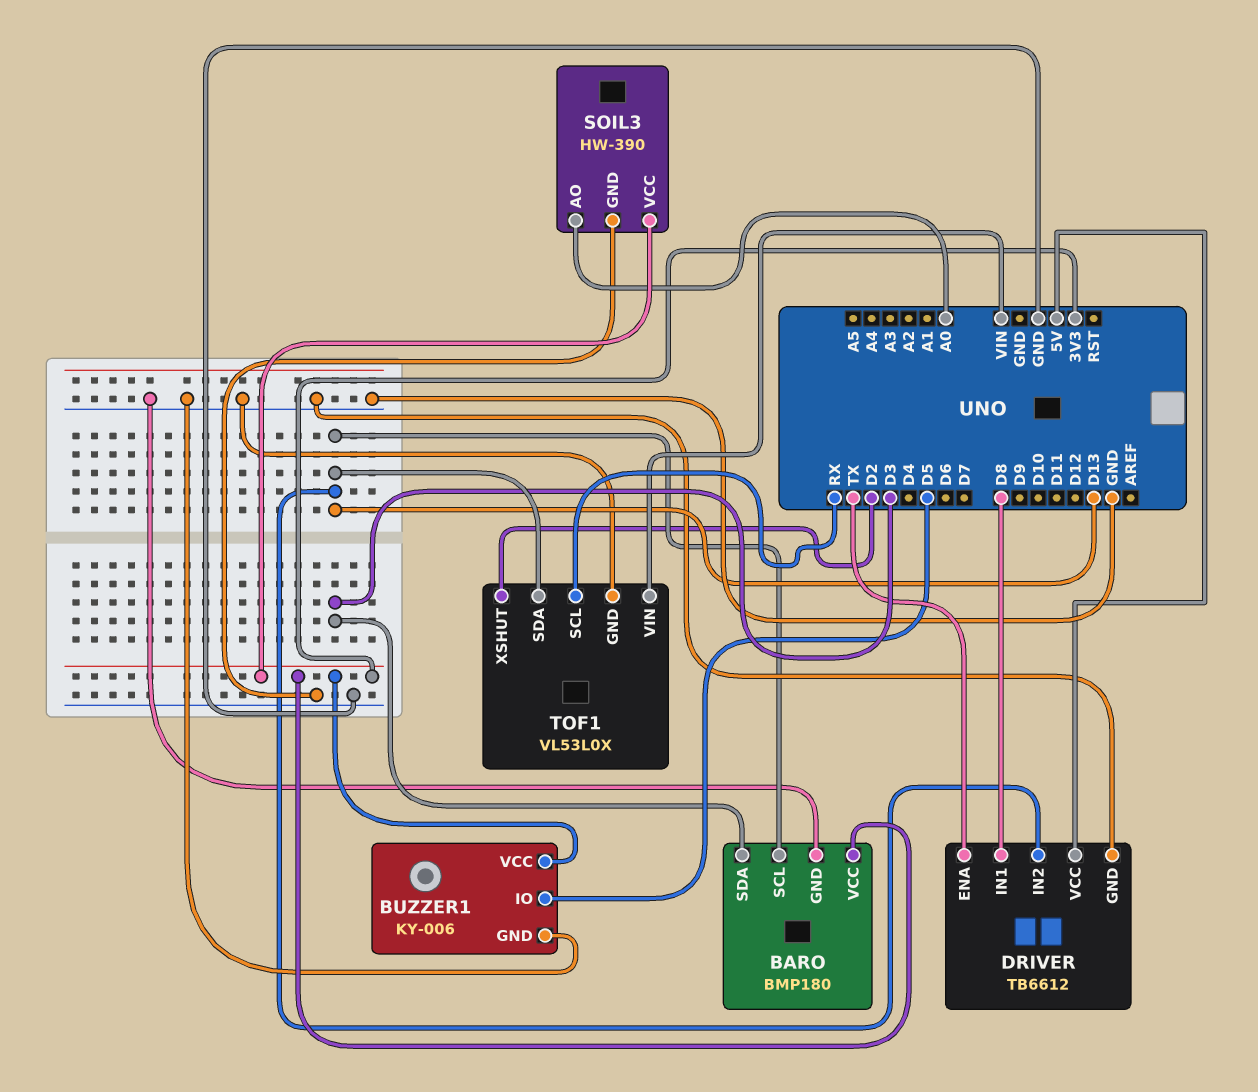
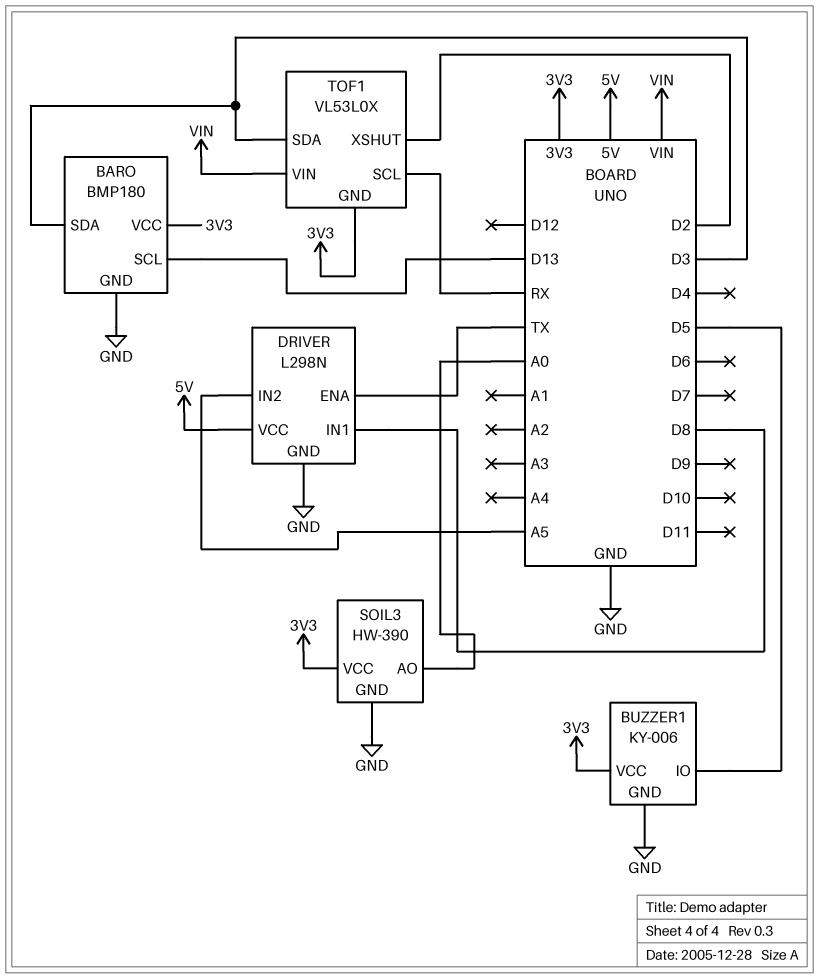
DRIVER: TB6612 -> L298N
DRIVER pin IN2: D13 -> A5
TOF1 pin GND: GND -> 3V3
TOF1 pin SDA: D13 -> D3

